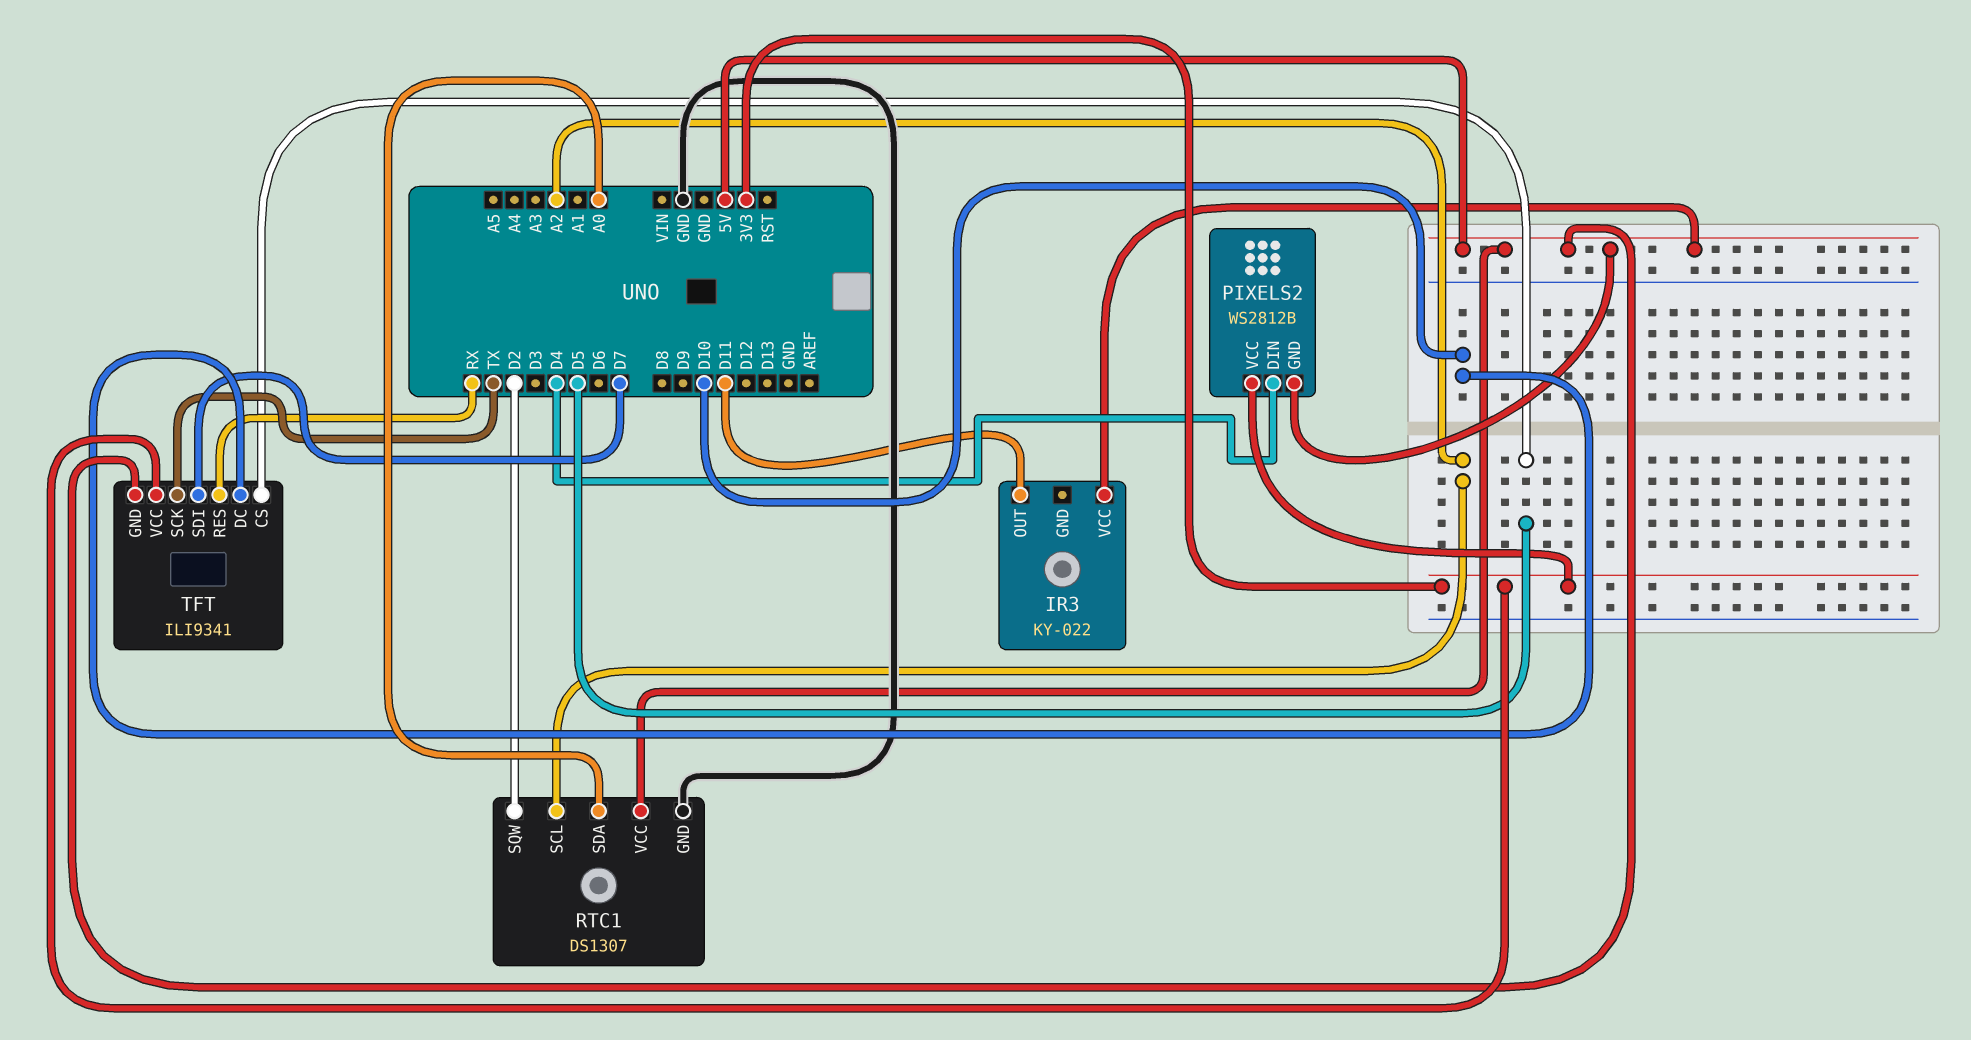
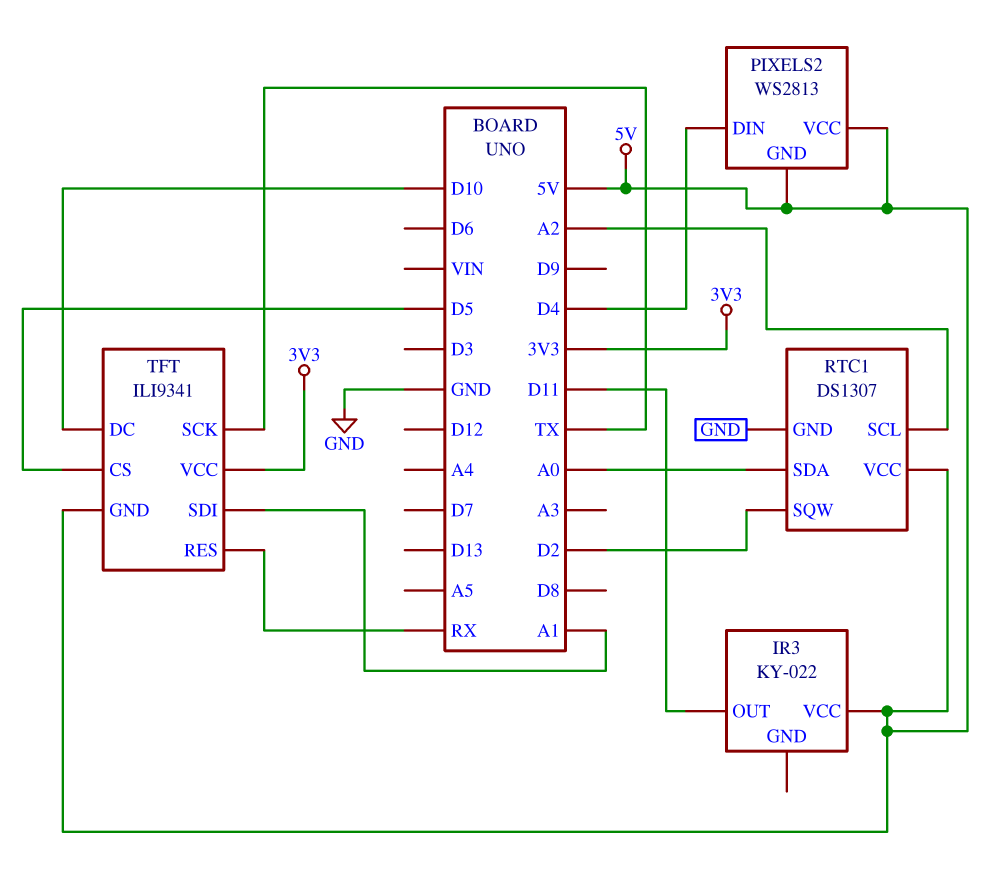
PIXELS2: WS2812B -> WS2813
PIXELS2 pin VCC: 3V3 -> 5V
TFT pin SDI: D7 -> A1

